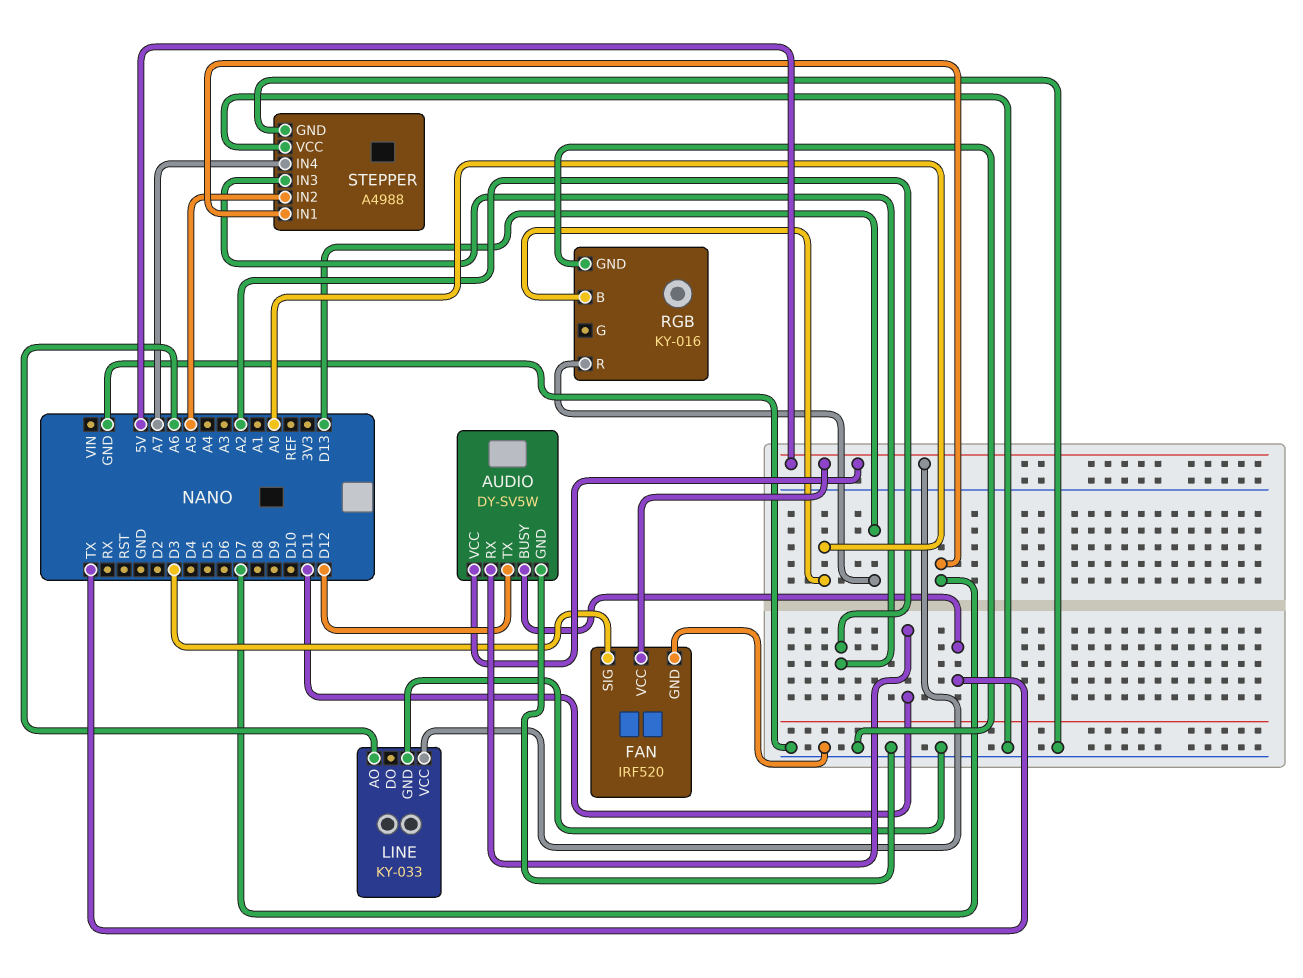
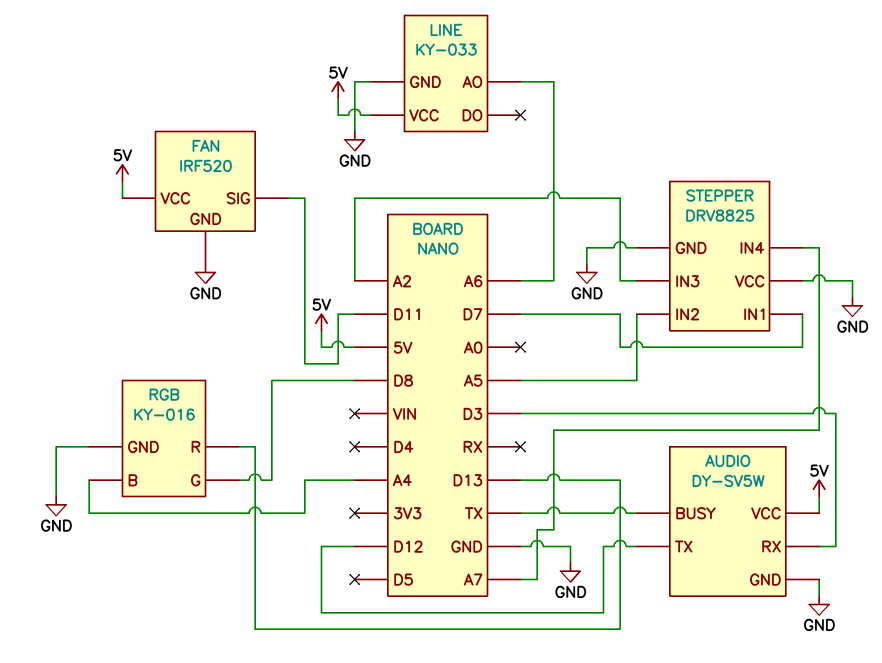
AUDIO pin RX: D11 -> D3
FAN pin SIG: D3 -> D11
RGB pin B: A0 -> A4
RGB pin G: none -> D8
STEPPER: A4988 -> DRV8825

